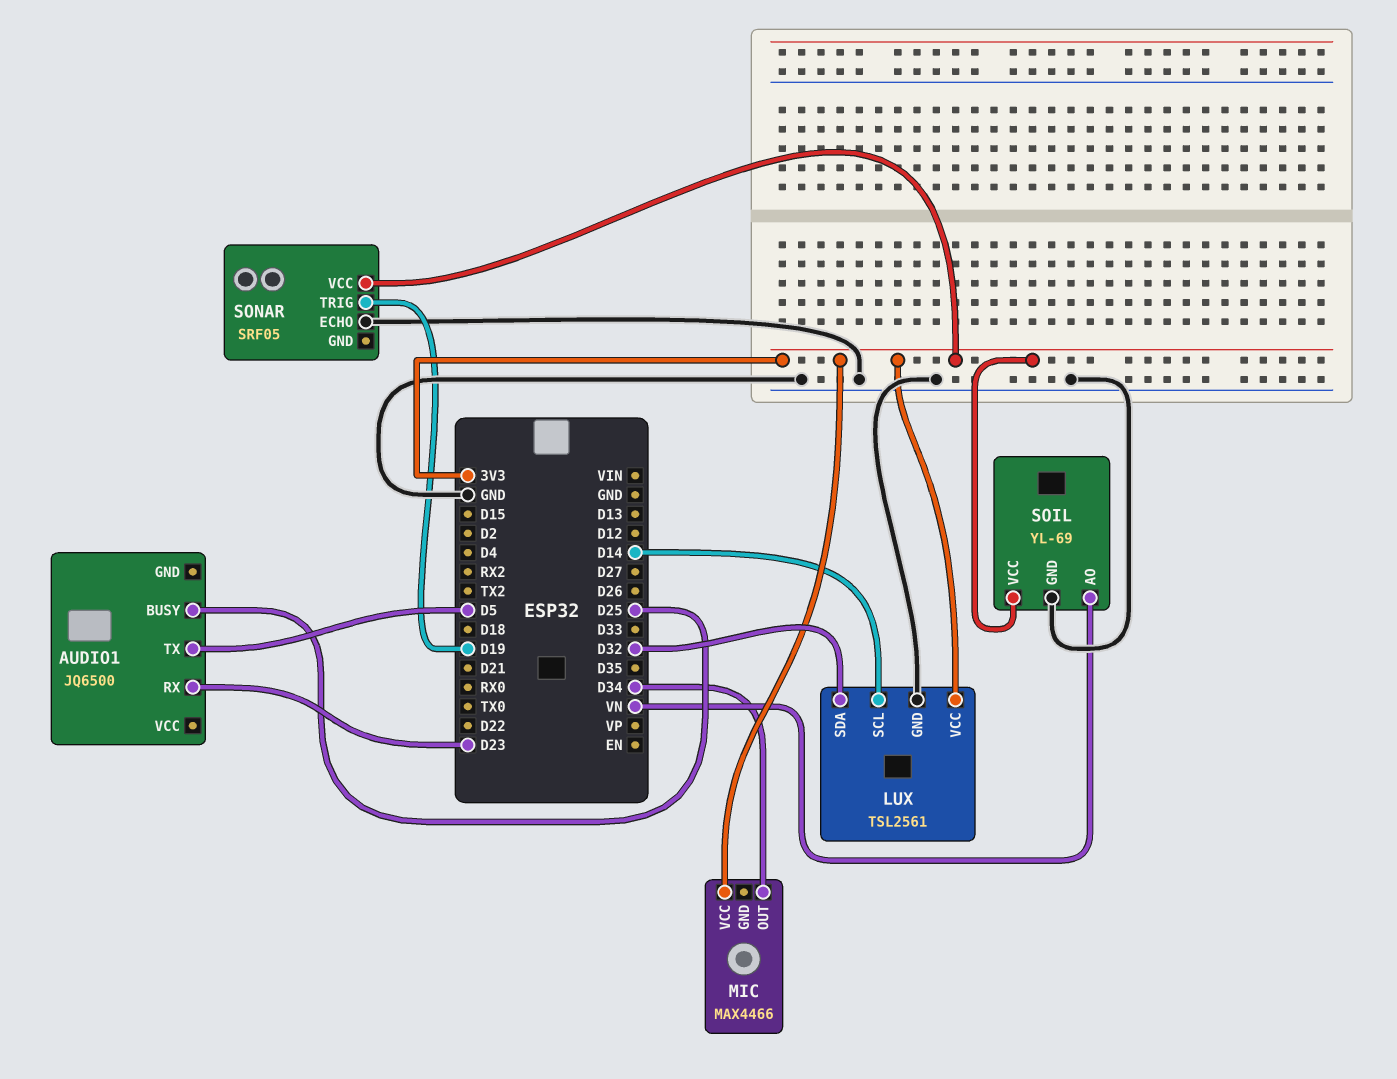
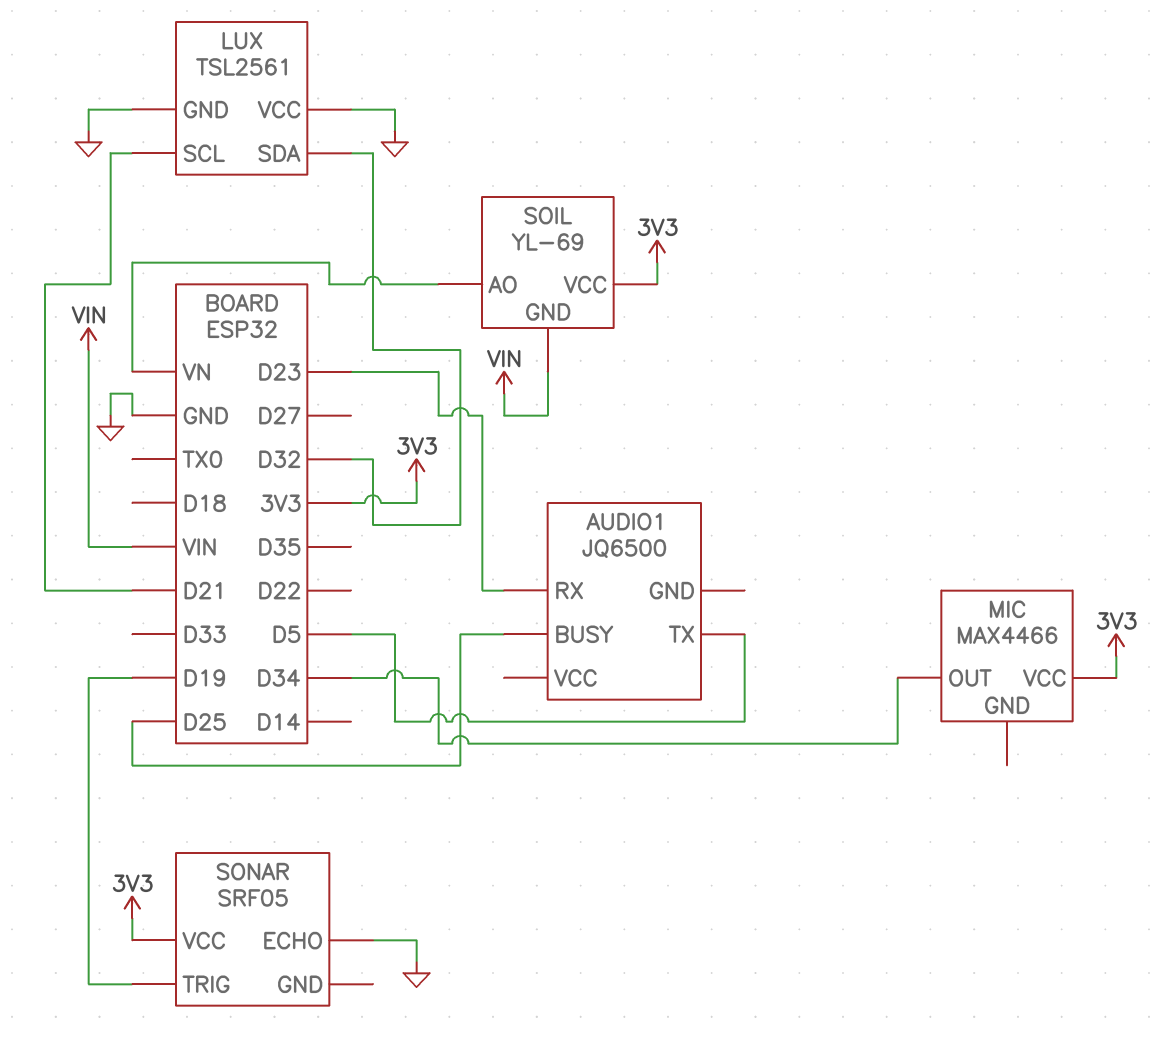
LUX pin SCL: D14 -> D21
LUX pin VCC: 3V3 -> GND
SOIL pin GND: GND -> VIN

